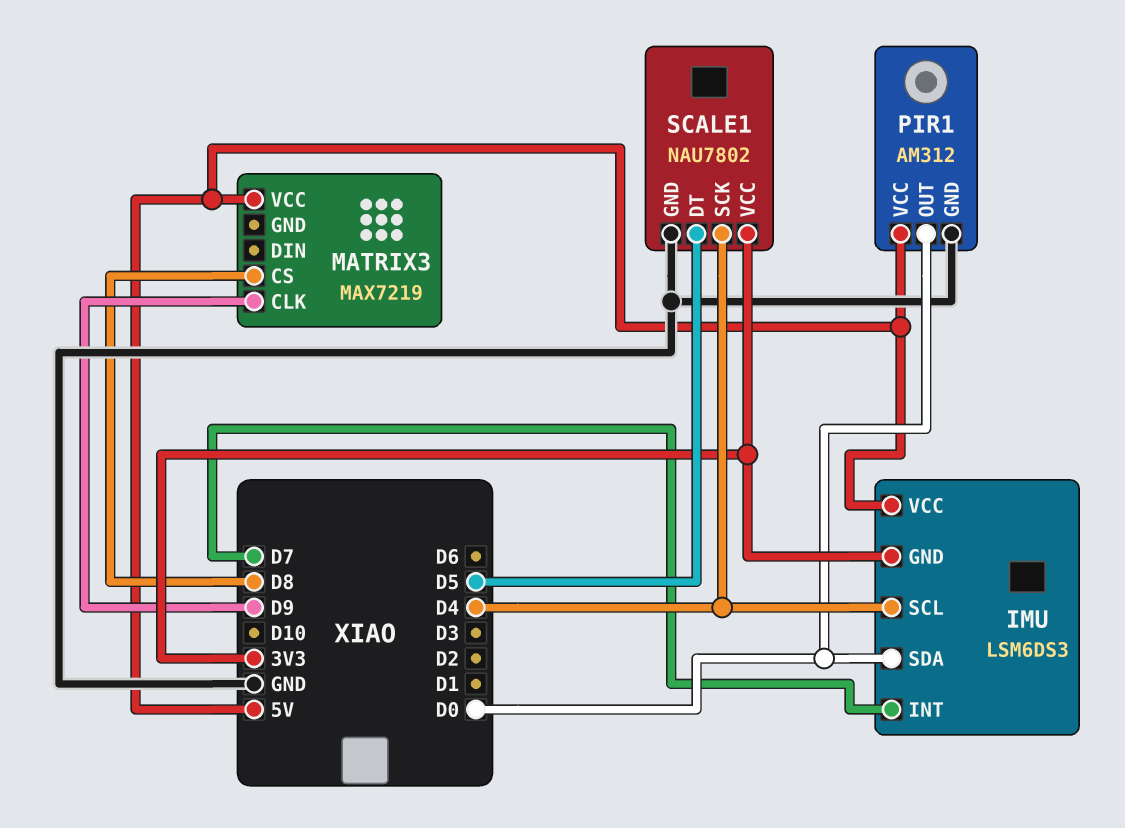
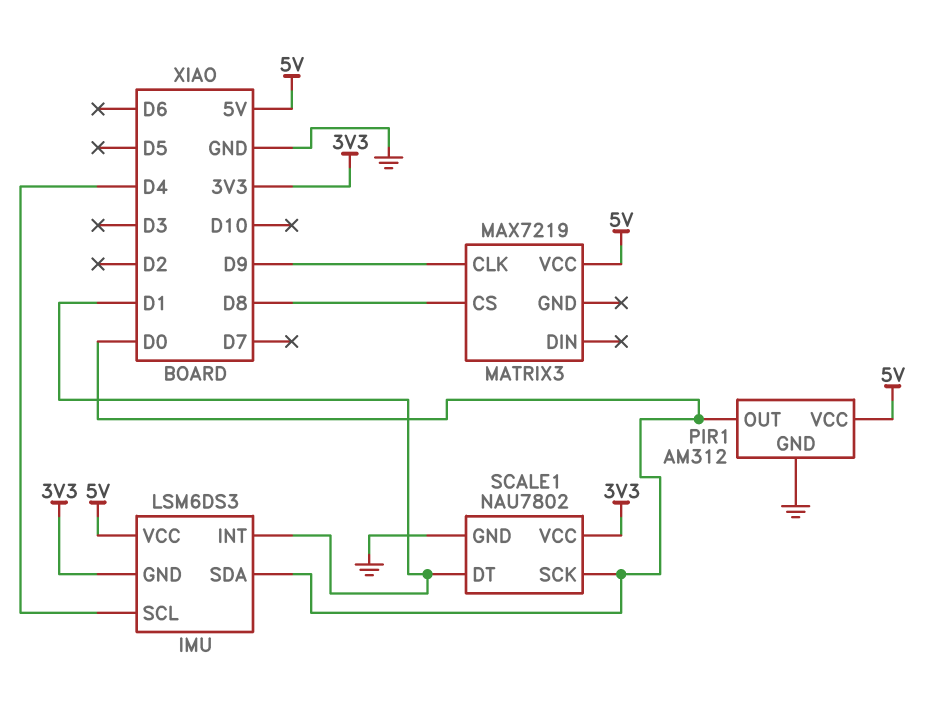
IMU pin INT: D7 -> D1
SCALE1 pin DT: D5 -> D1
SCALE1 pin SCK: D4 -> D0

